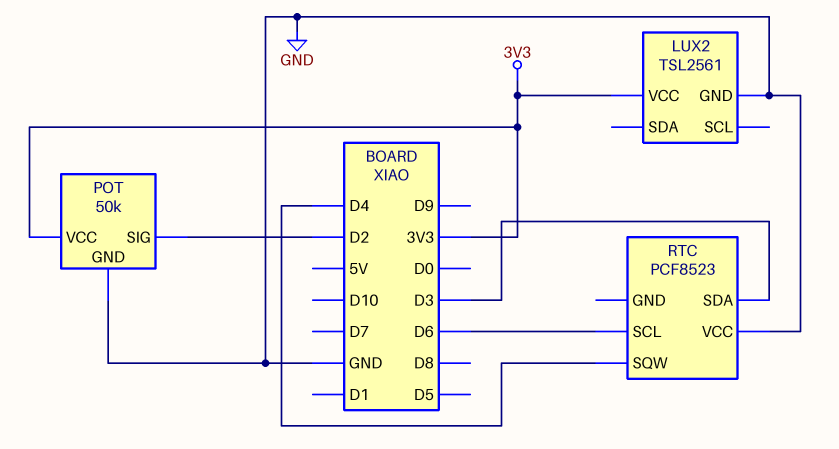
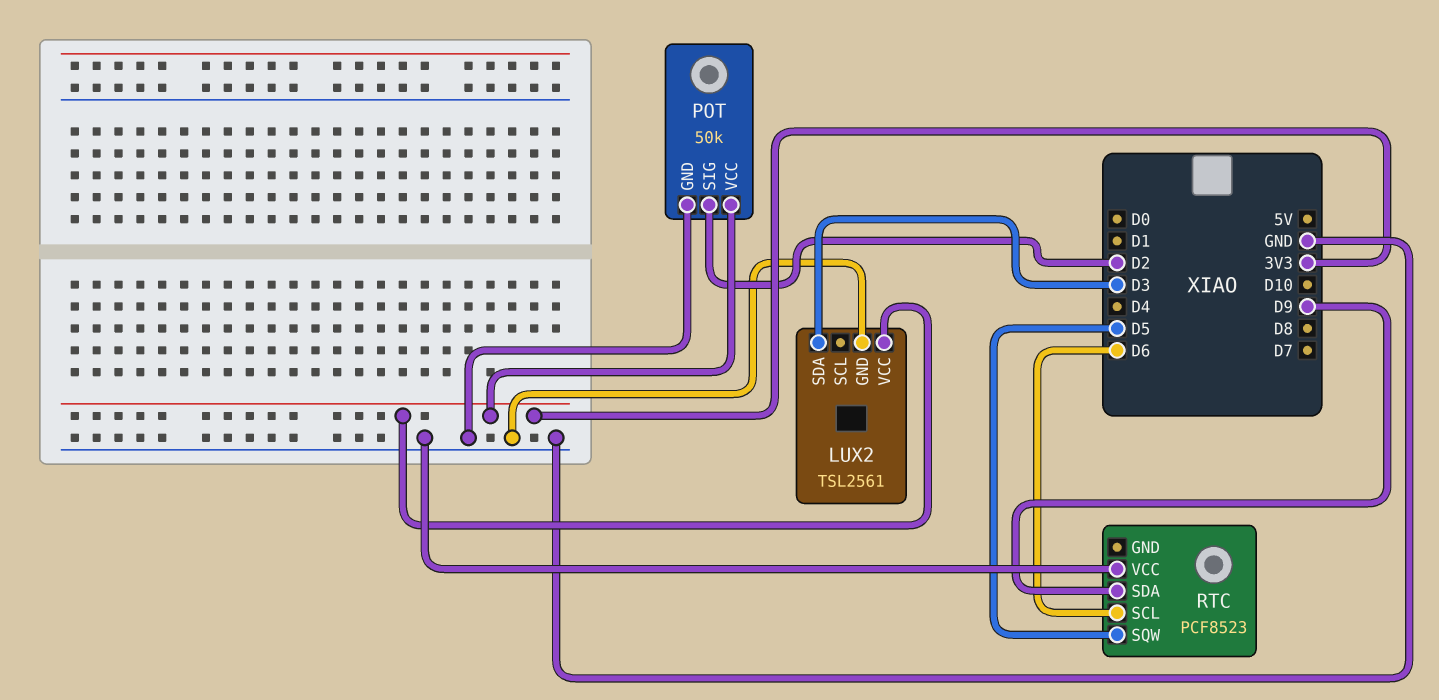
LUX2 pin SDA: none -> D3
RTC pin SDA: D3 -> D9
RTC pin SQW: D4 -> D5

